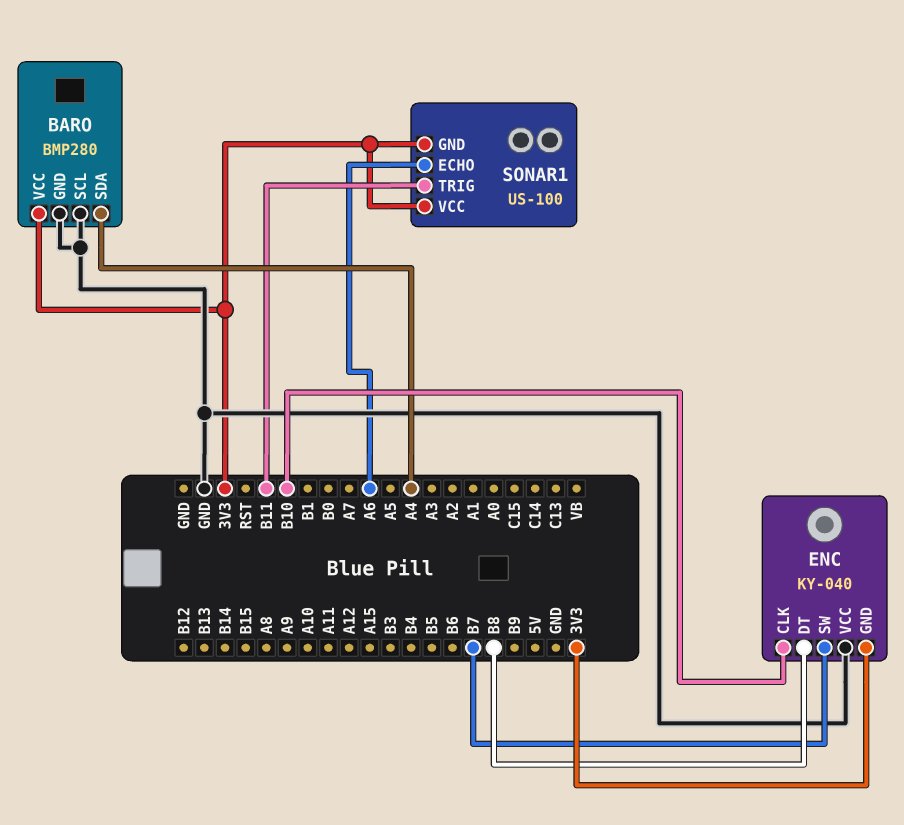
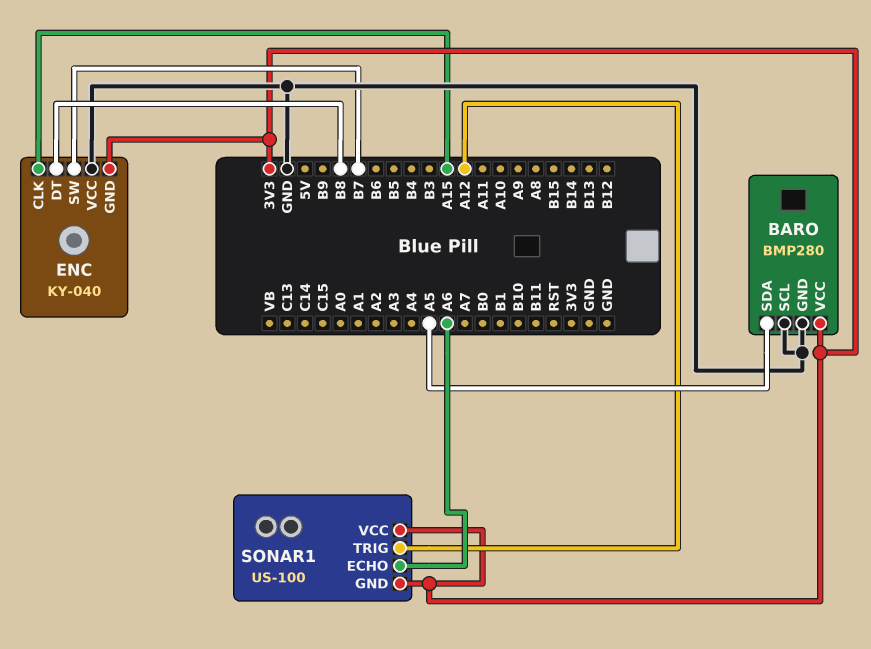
BARO pin SDA: A4 -> A5
ENC pin CLK: B10 -> A15
SONAR1 pin TRIG: B11 -> A12

